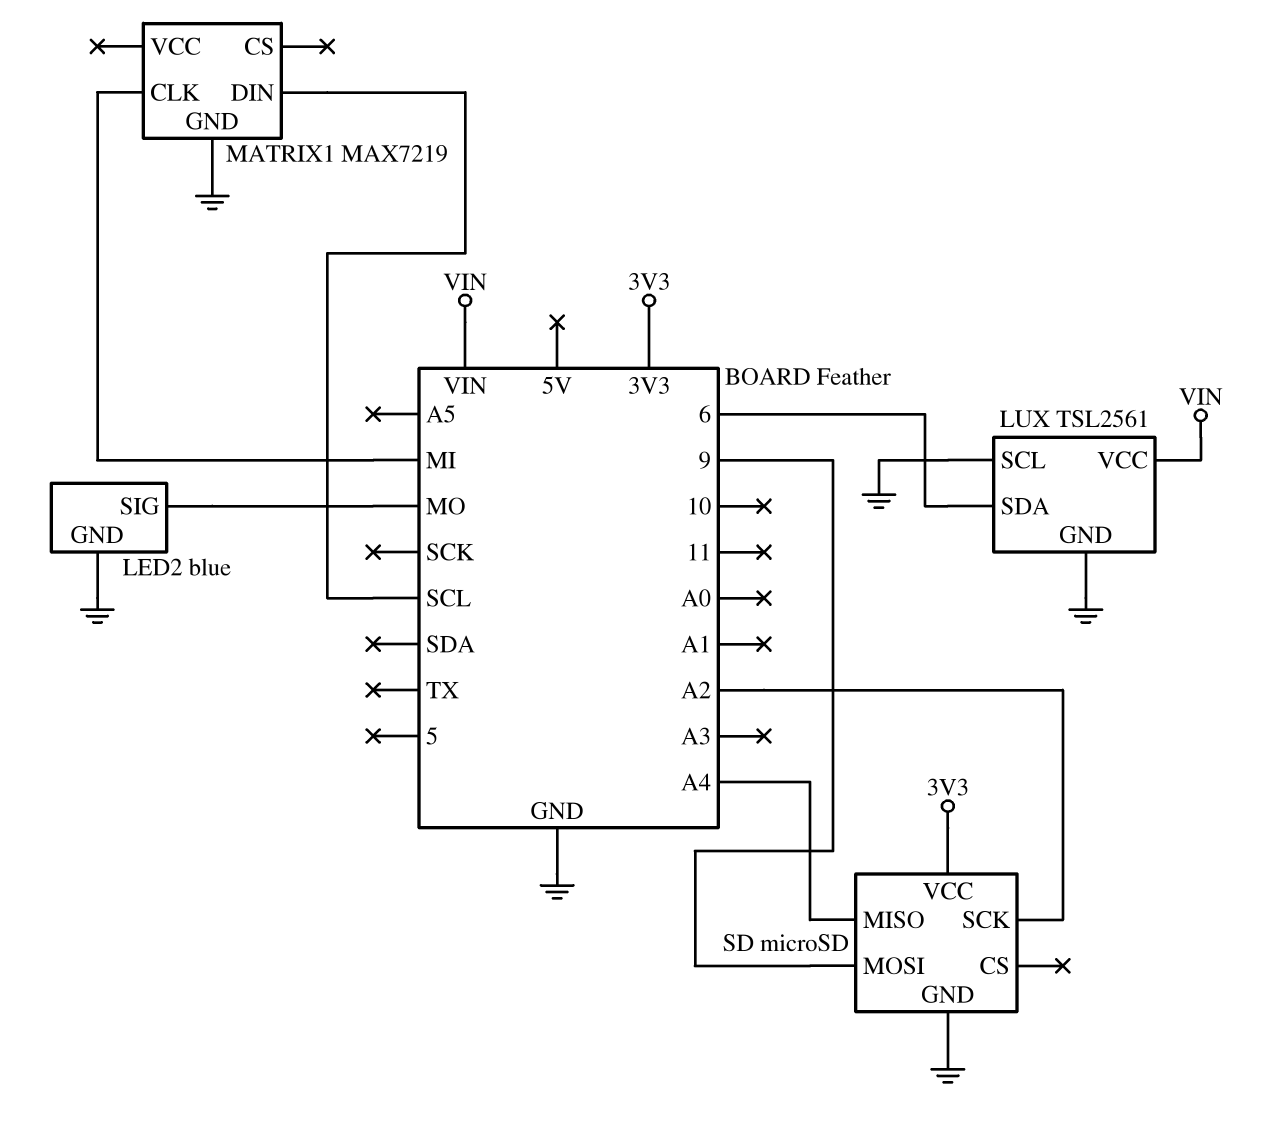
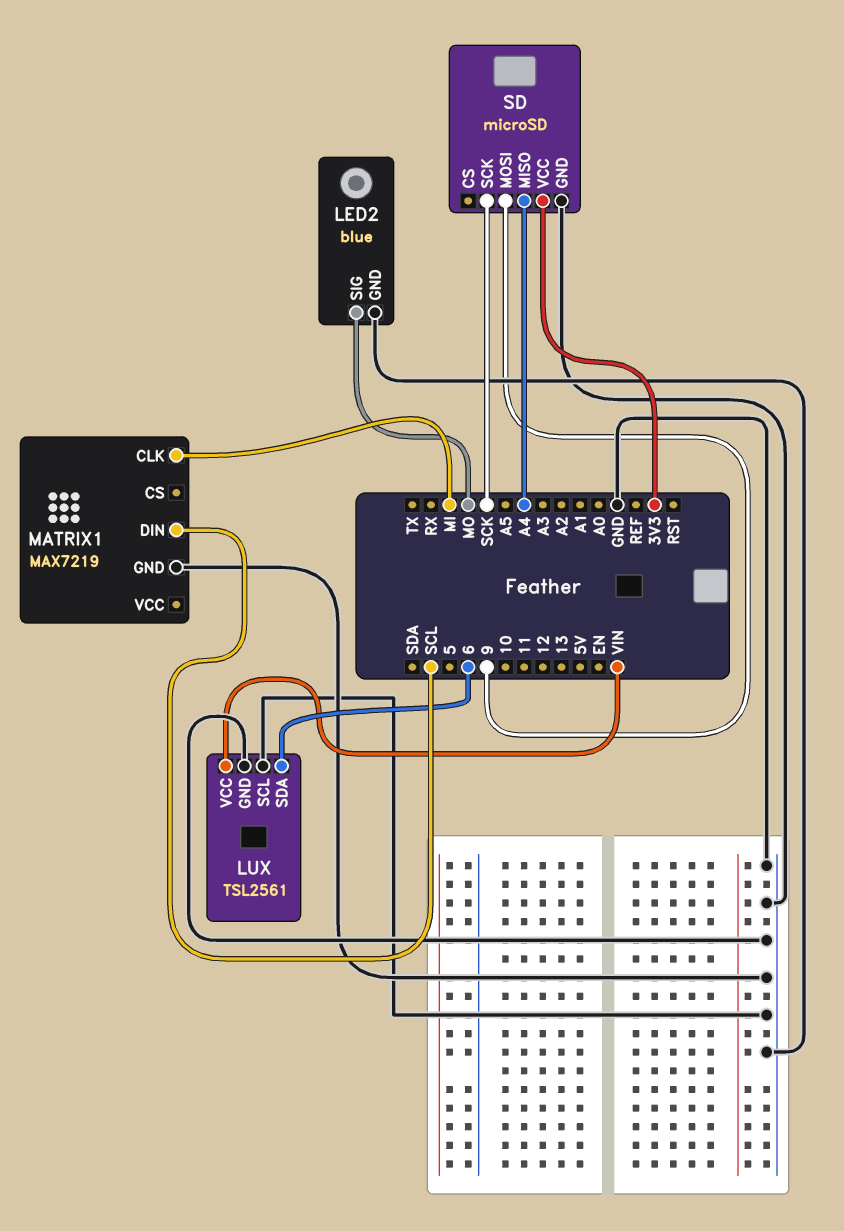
SD pin SCK: A2 -> SCK

